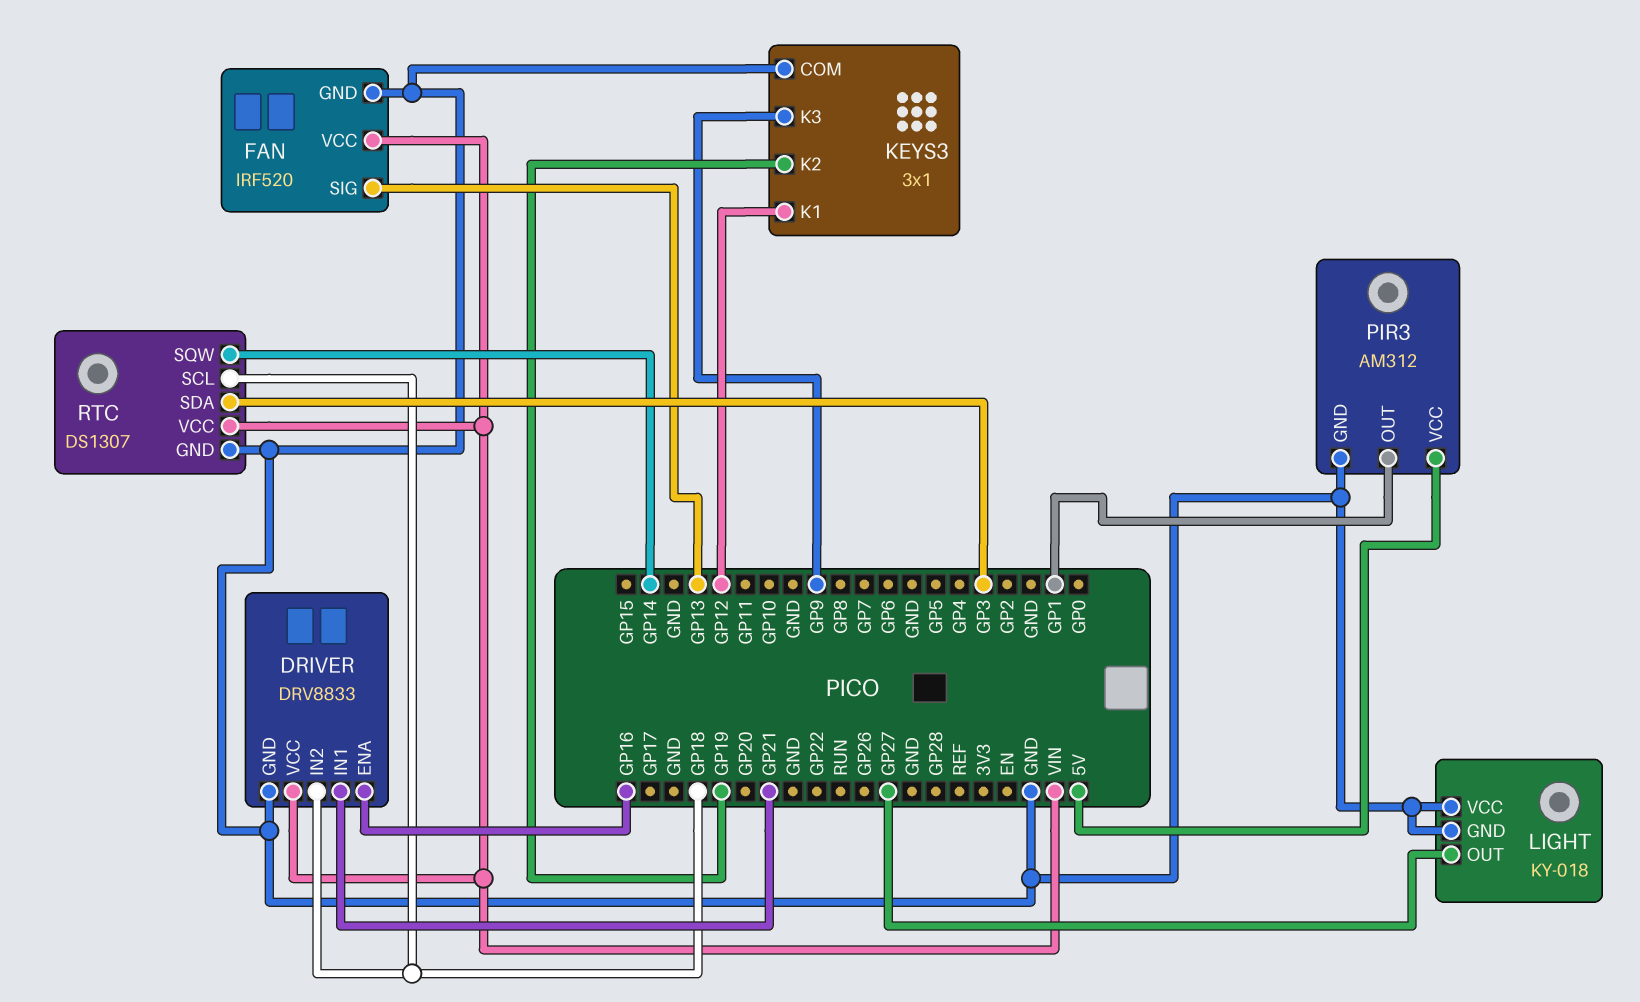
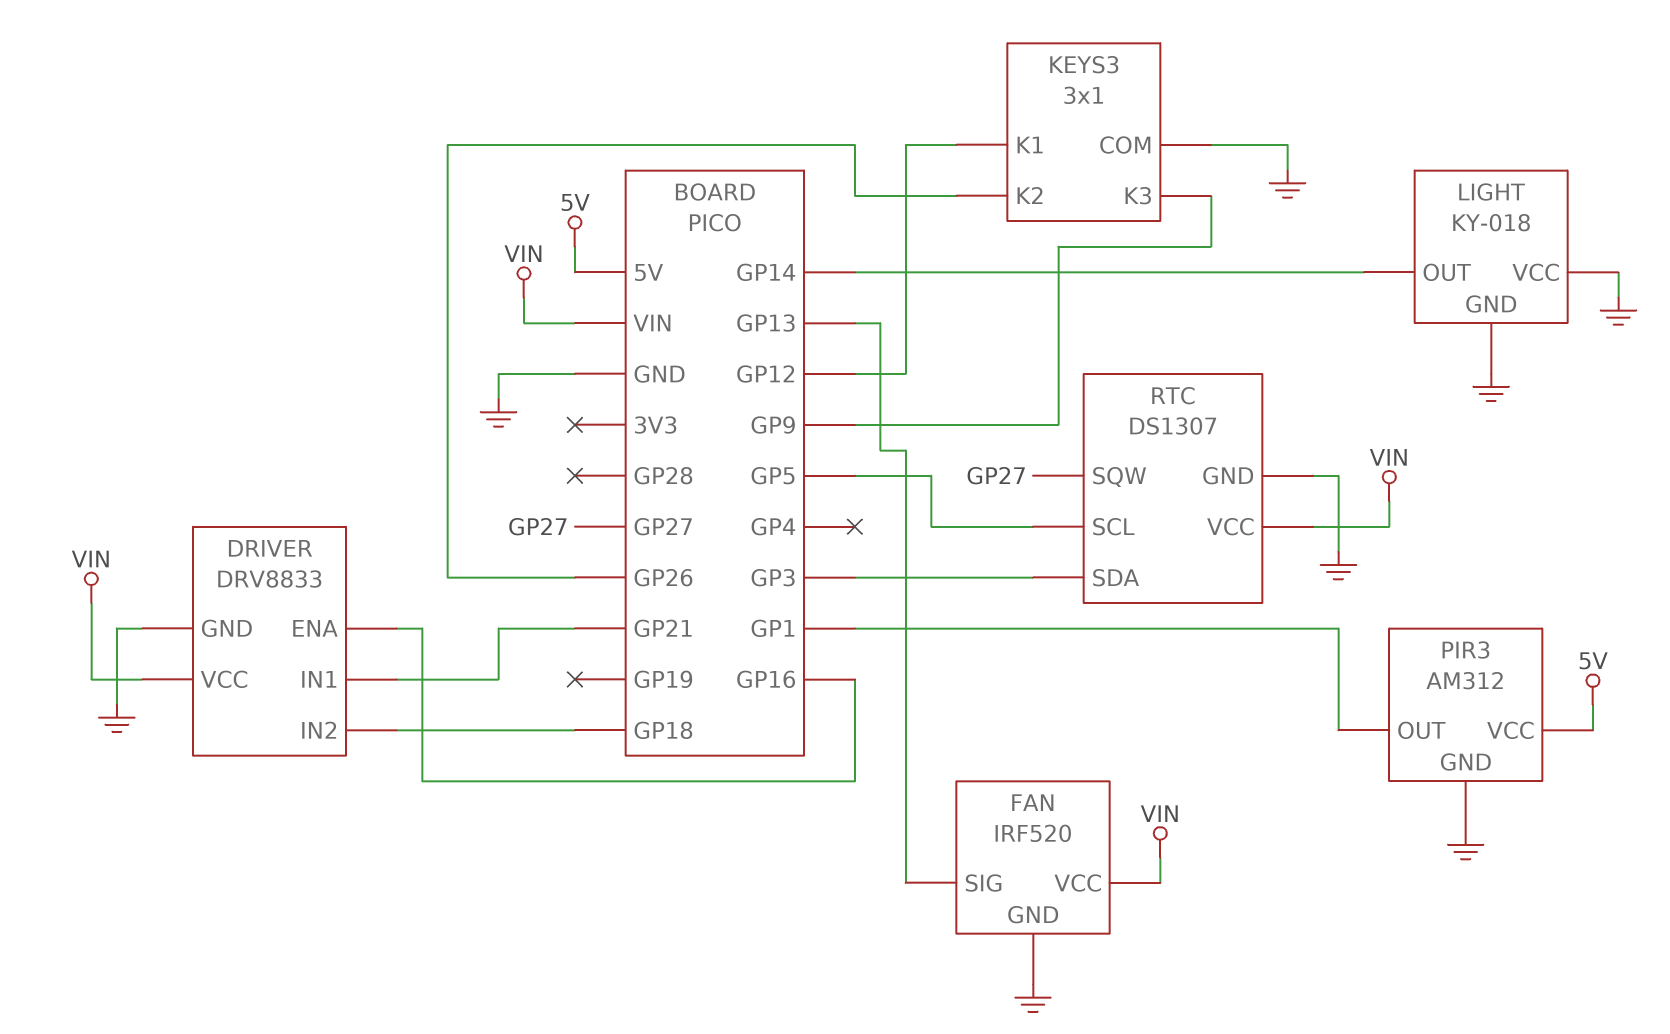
KEYS3 pin K2: GP19 -> GP26
LIGHT pin OUT: GP27 -> GP14
RTC pin SCL: GP18 -> GP5
RTC pin SQW: GP14 -> GP27

